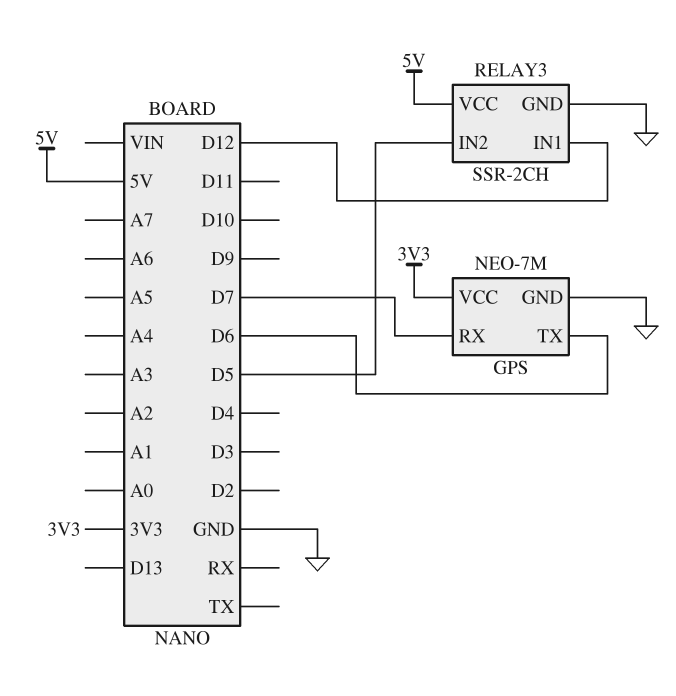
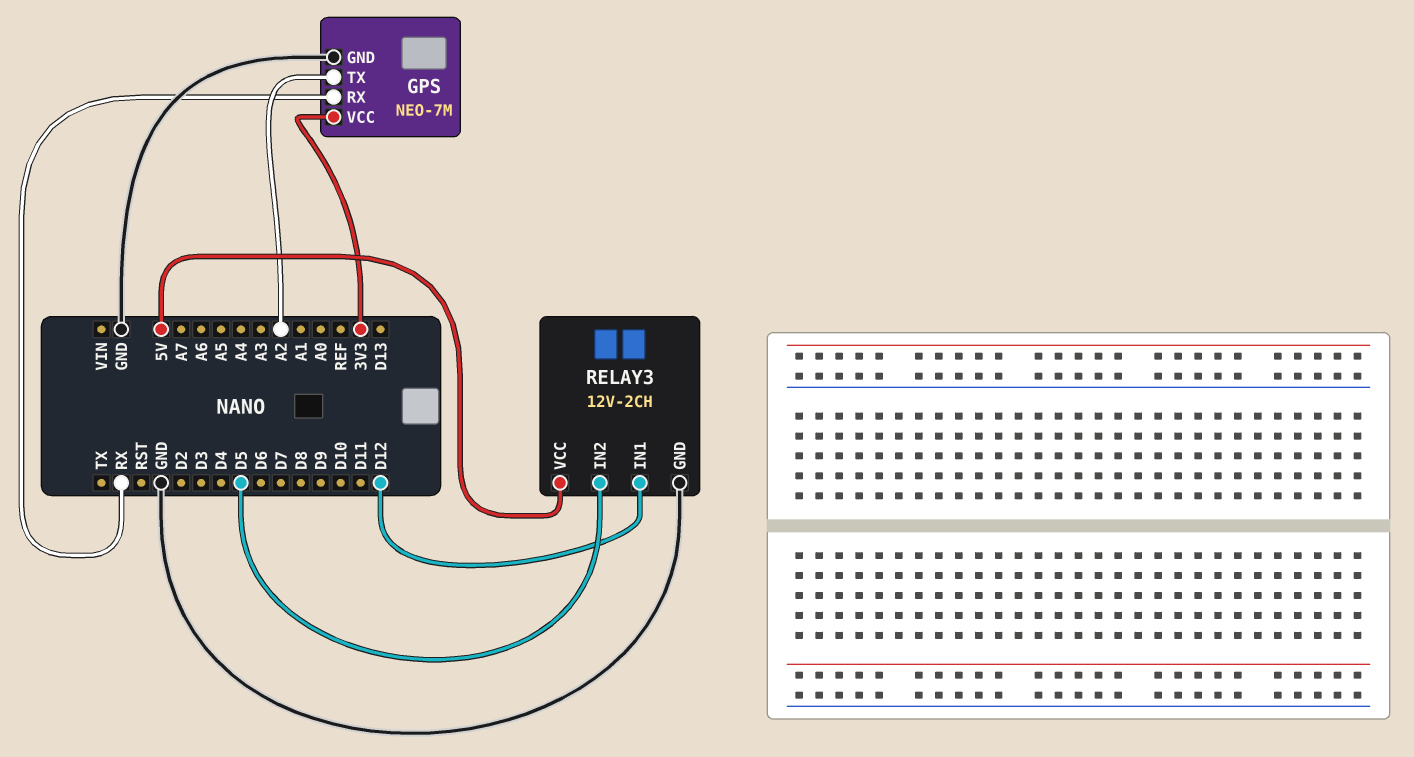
GPS pin RX: D7 -> RX
GPS pin TX: D6 -> A2
RELAY3: SSR-2CH -> 12V-2CH

